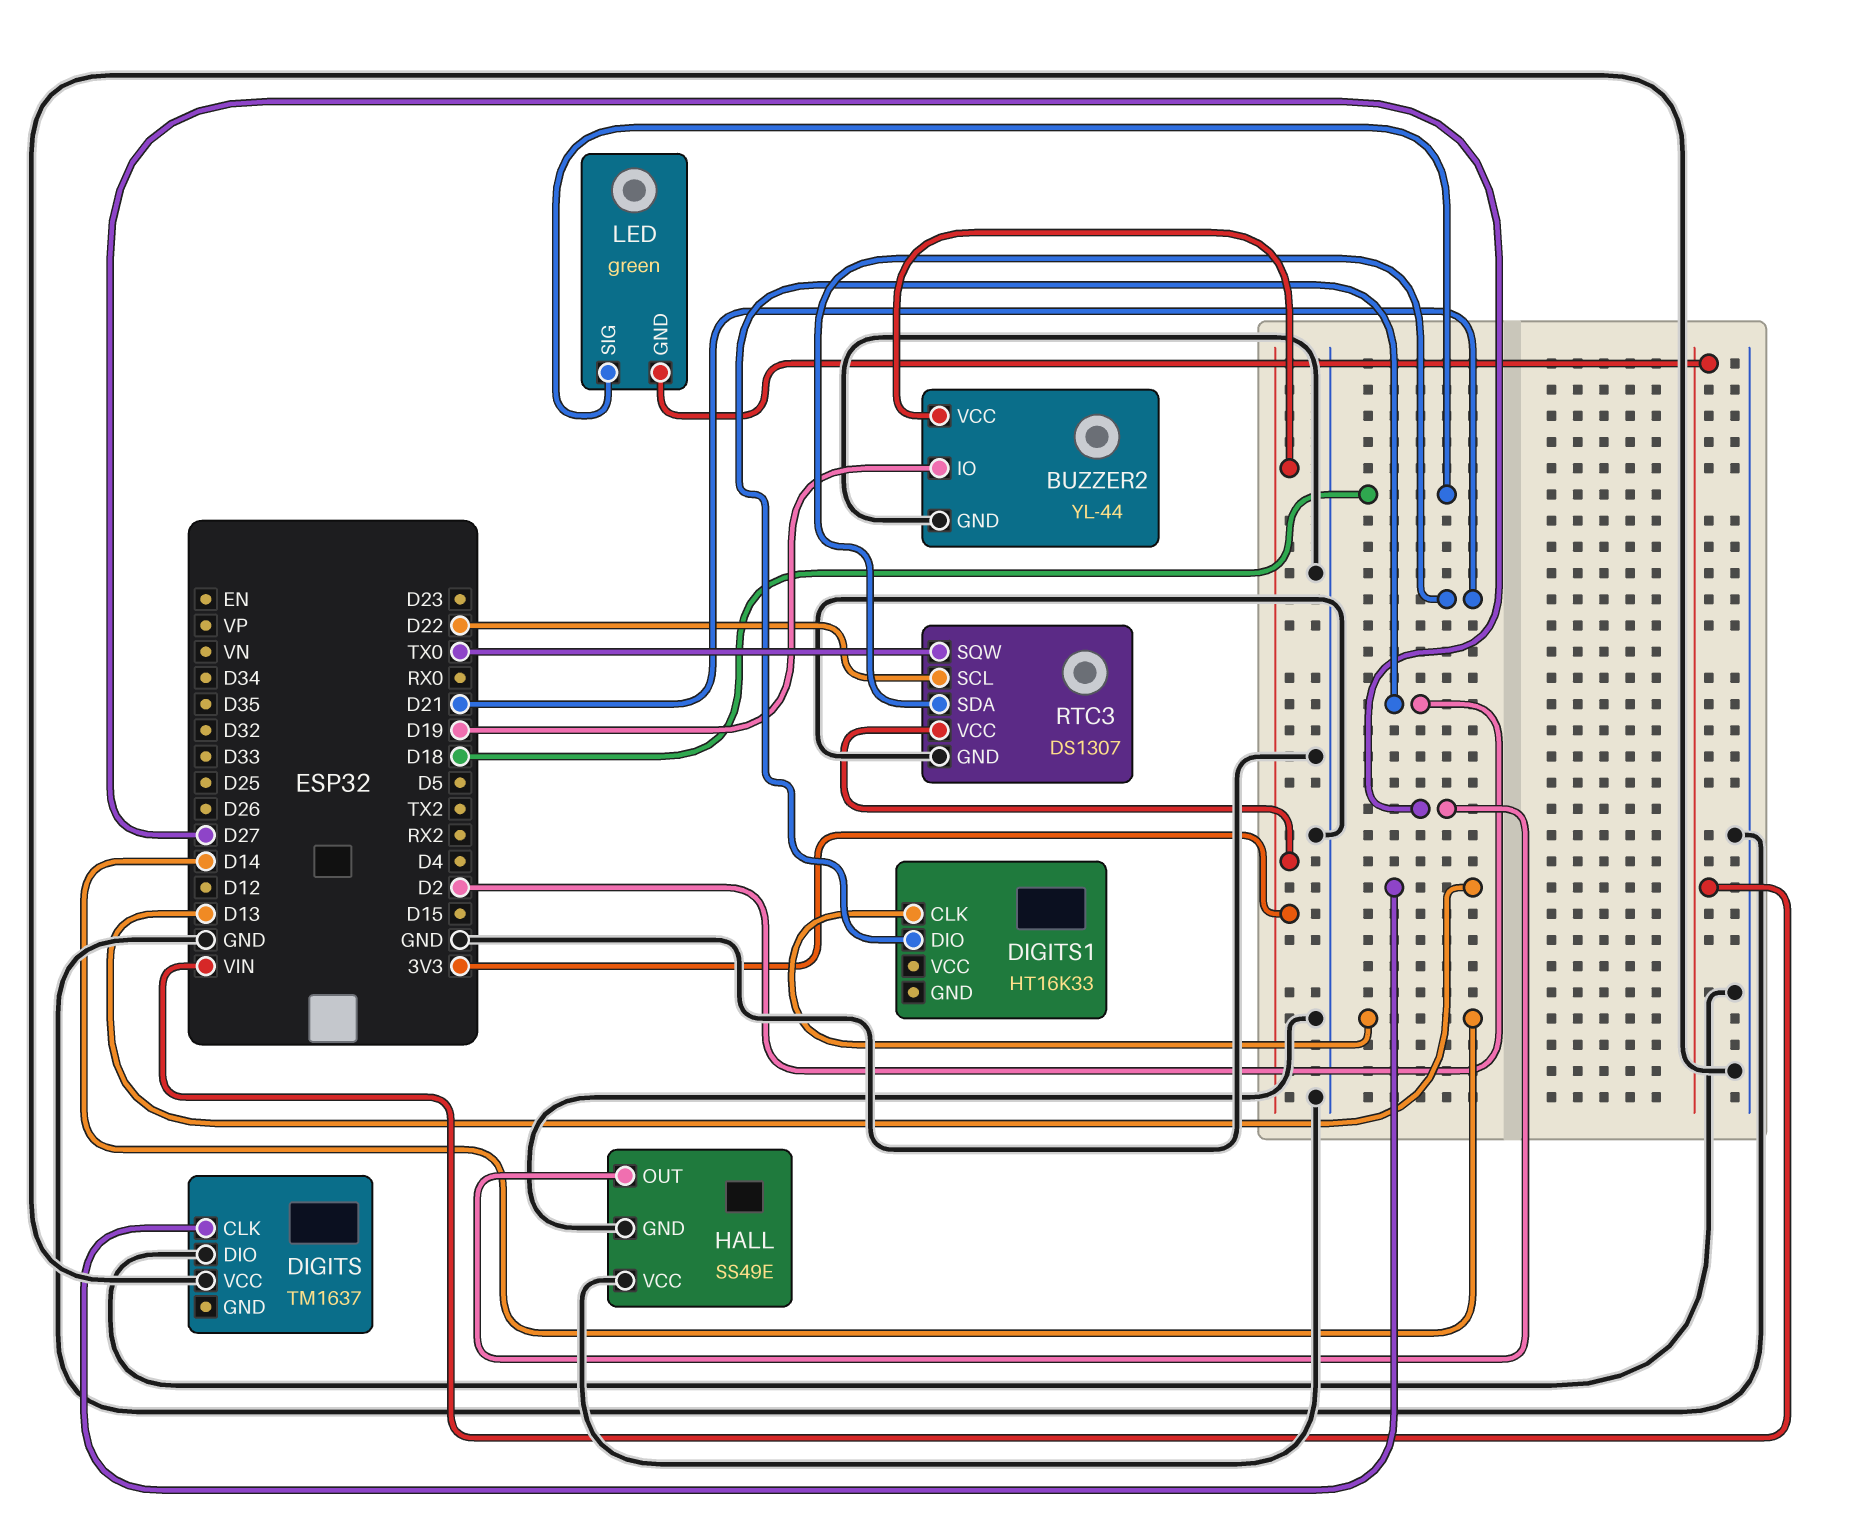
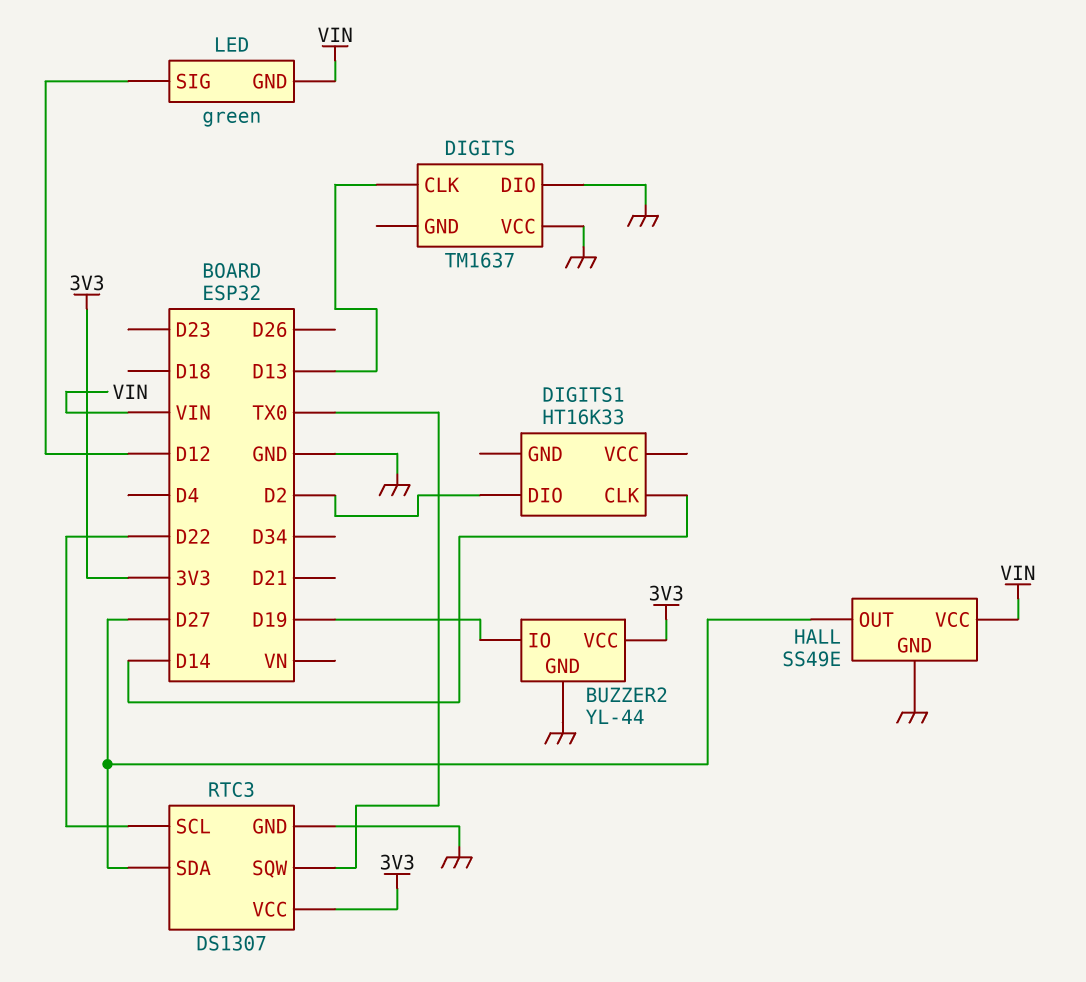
HALL pin VCC: GND -> VIN
LED pin SIG: D18 -> D12
RTC3 pin SDA: D21 -> D27

